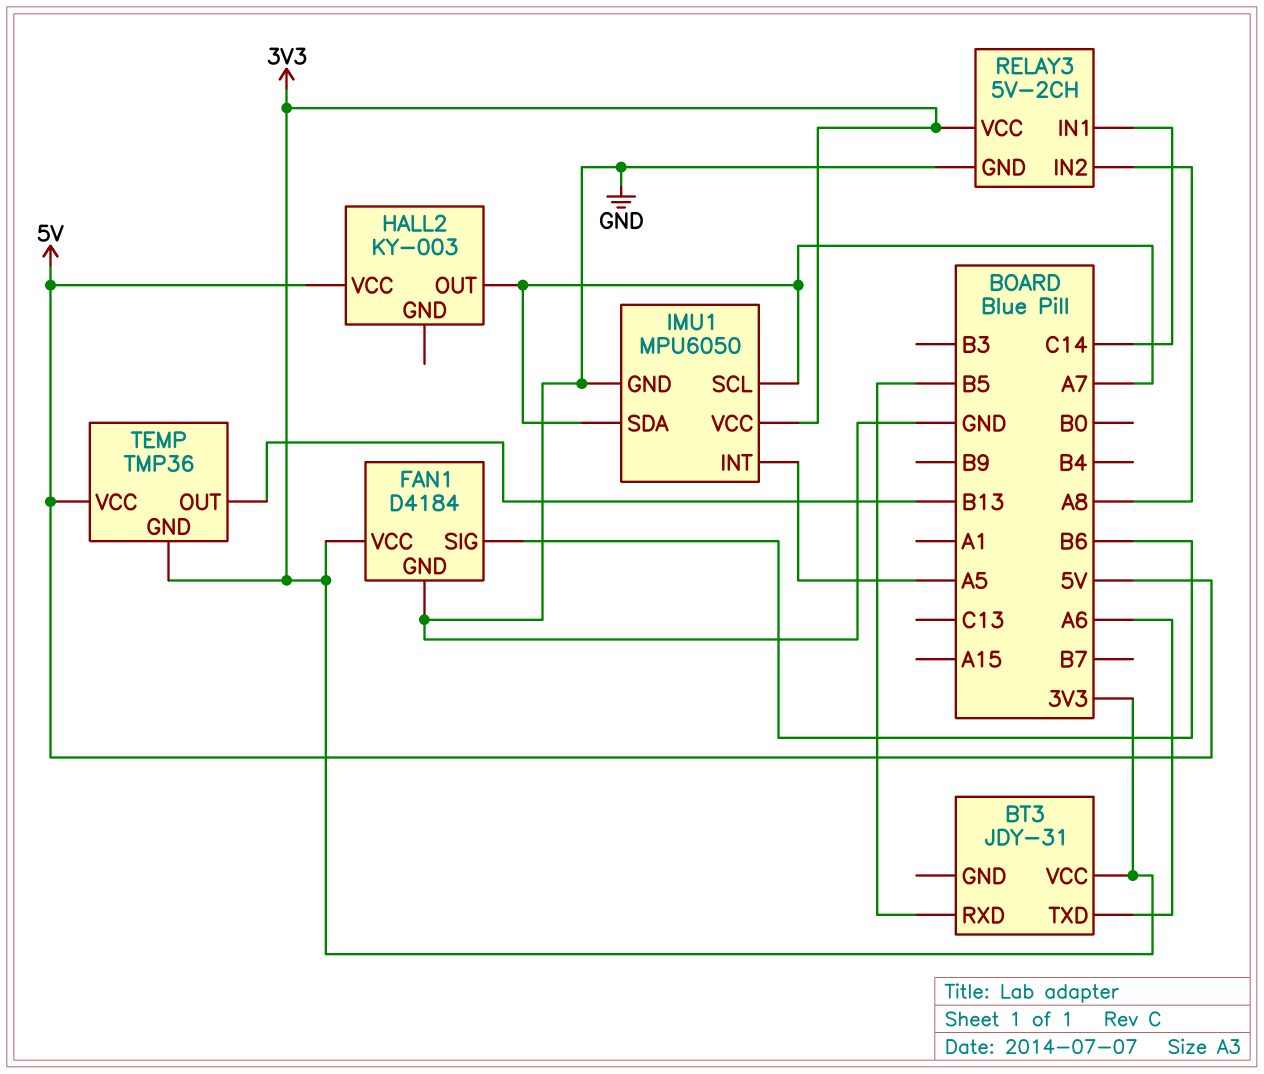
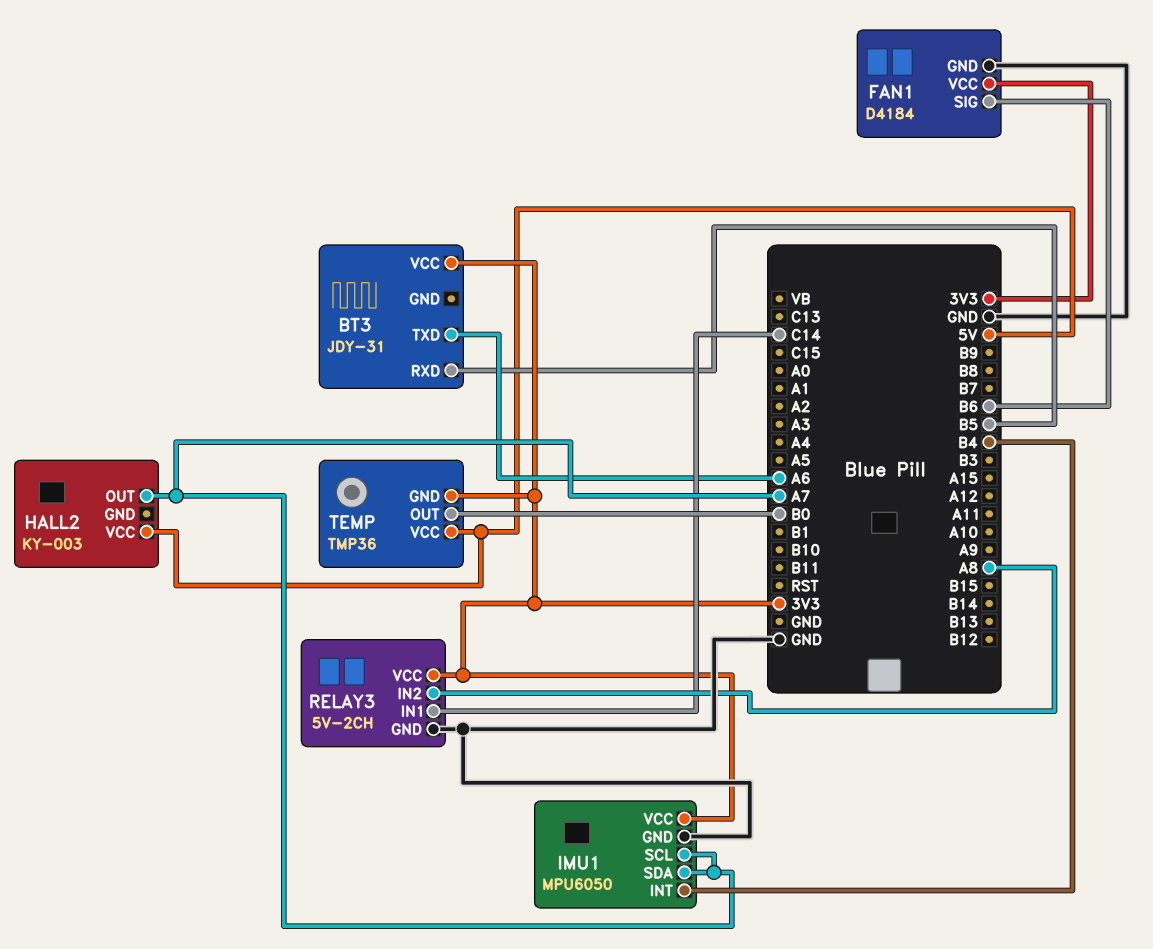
IMU1 pin INT: A5 -> B4
TEMP pin OUT: B13 -> B0

